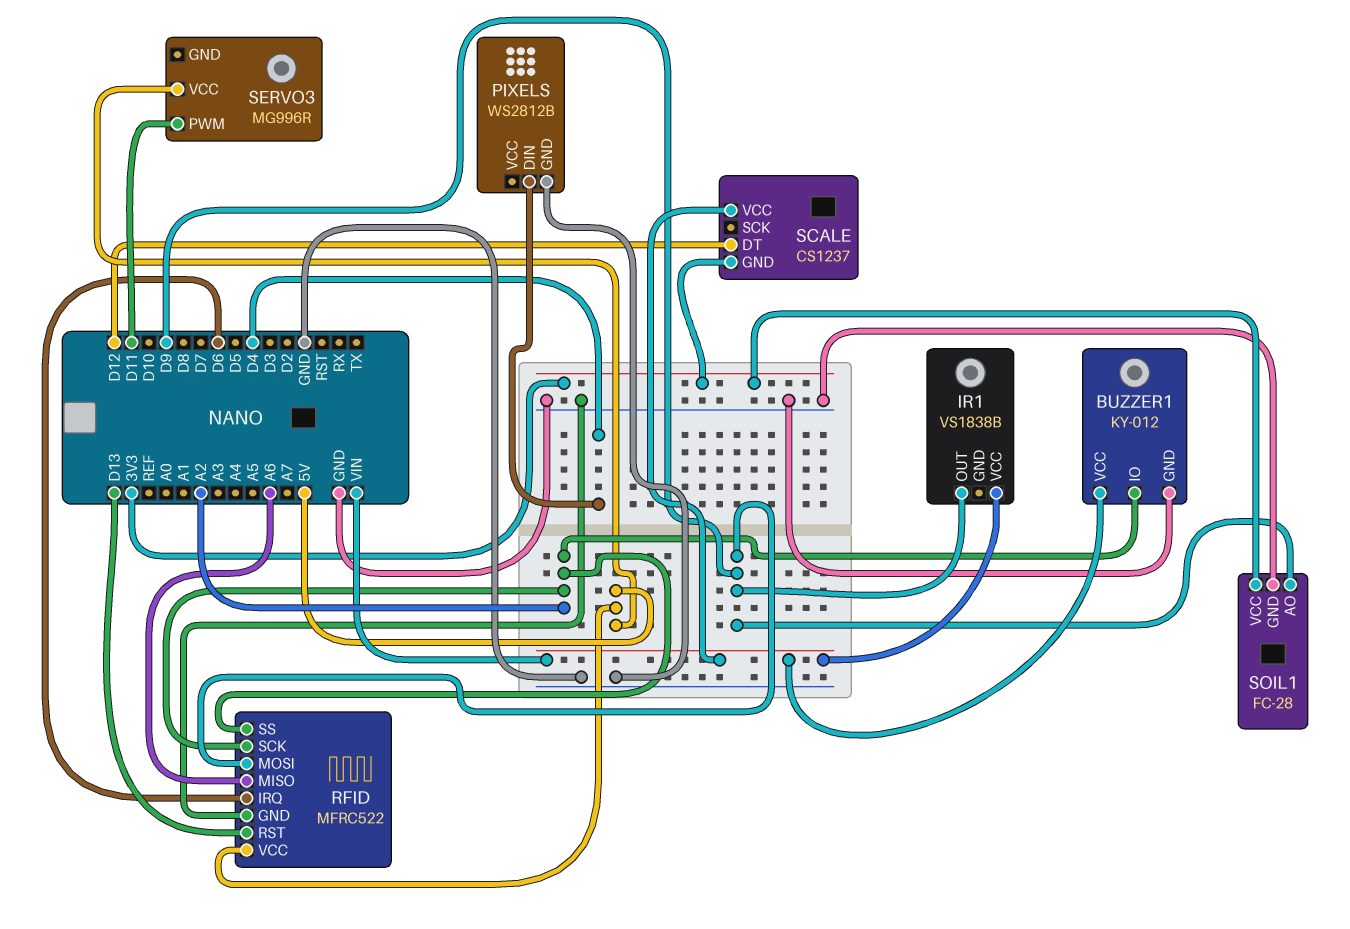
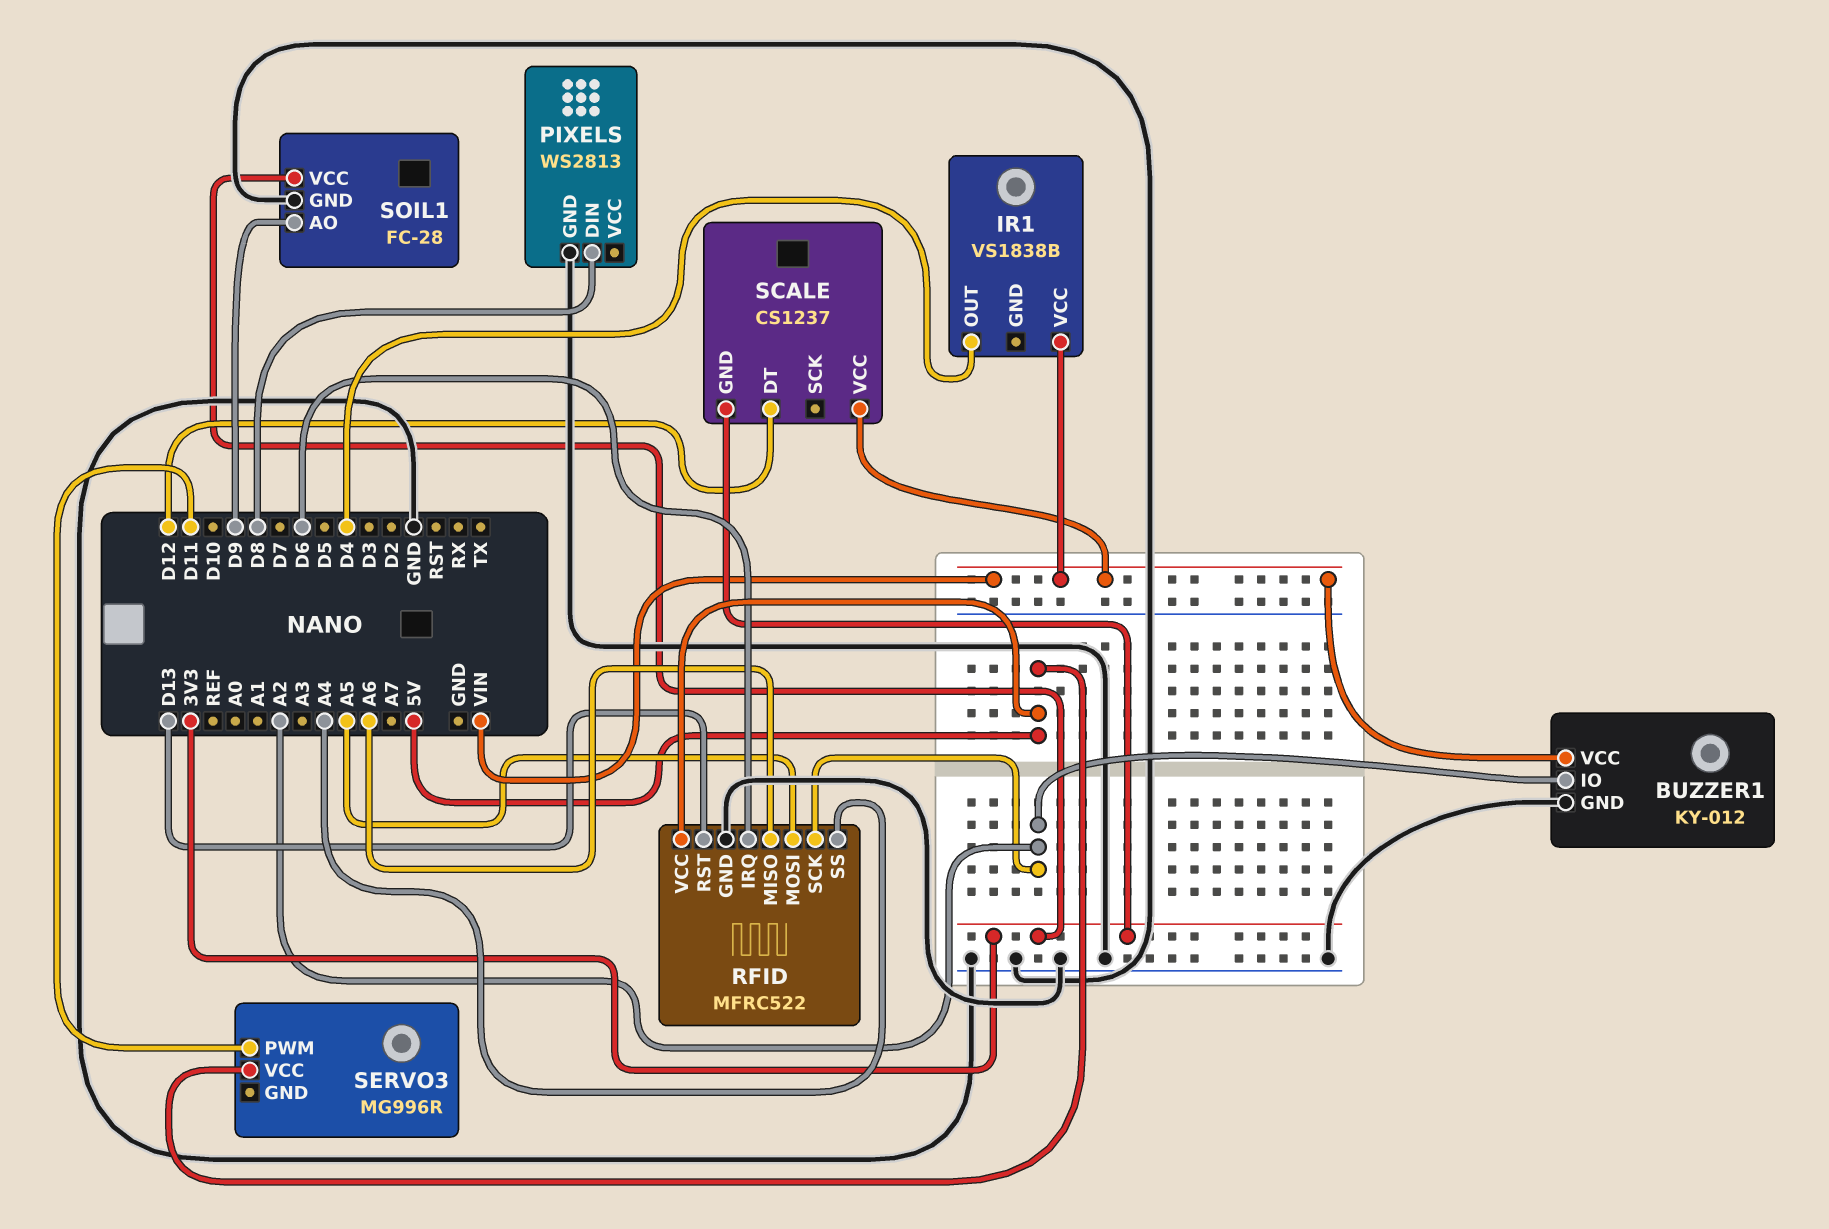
IR1 pin OUT: D9 -> D4
PIXELS: WS2812B -> WS2813
PIXELS pin DIN: D4 -> D8
RFID pin MOSI: D9 -> A5
RFID pin SS: A2 -> A4

